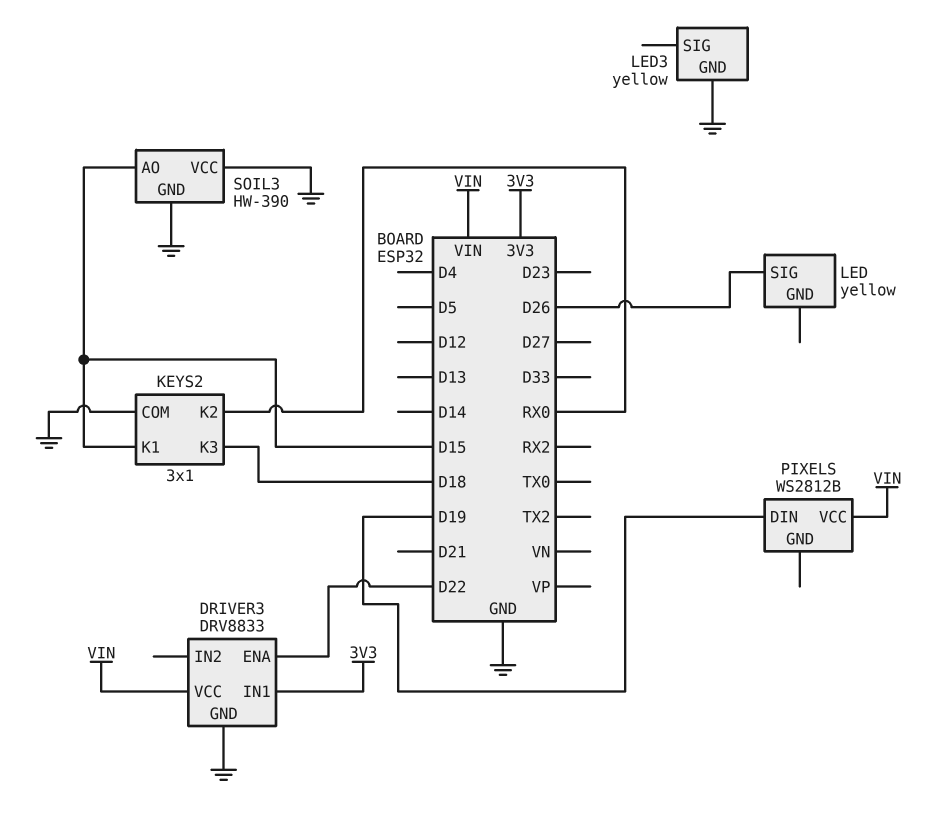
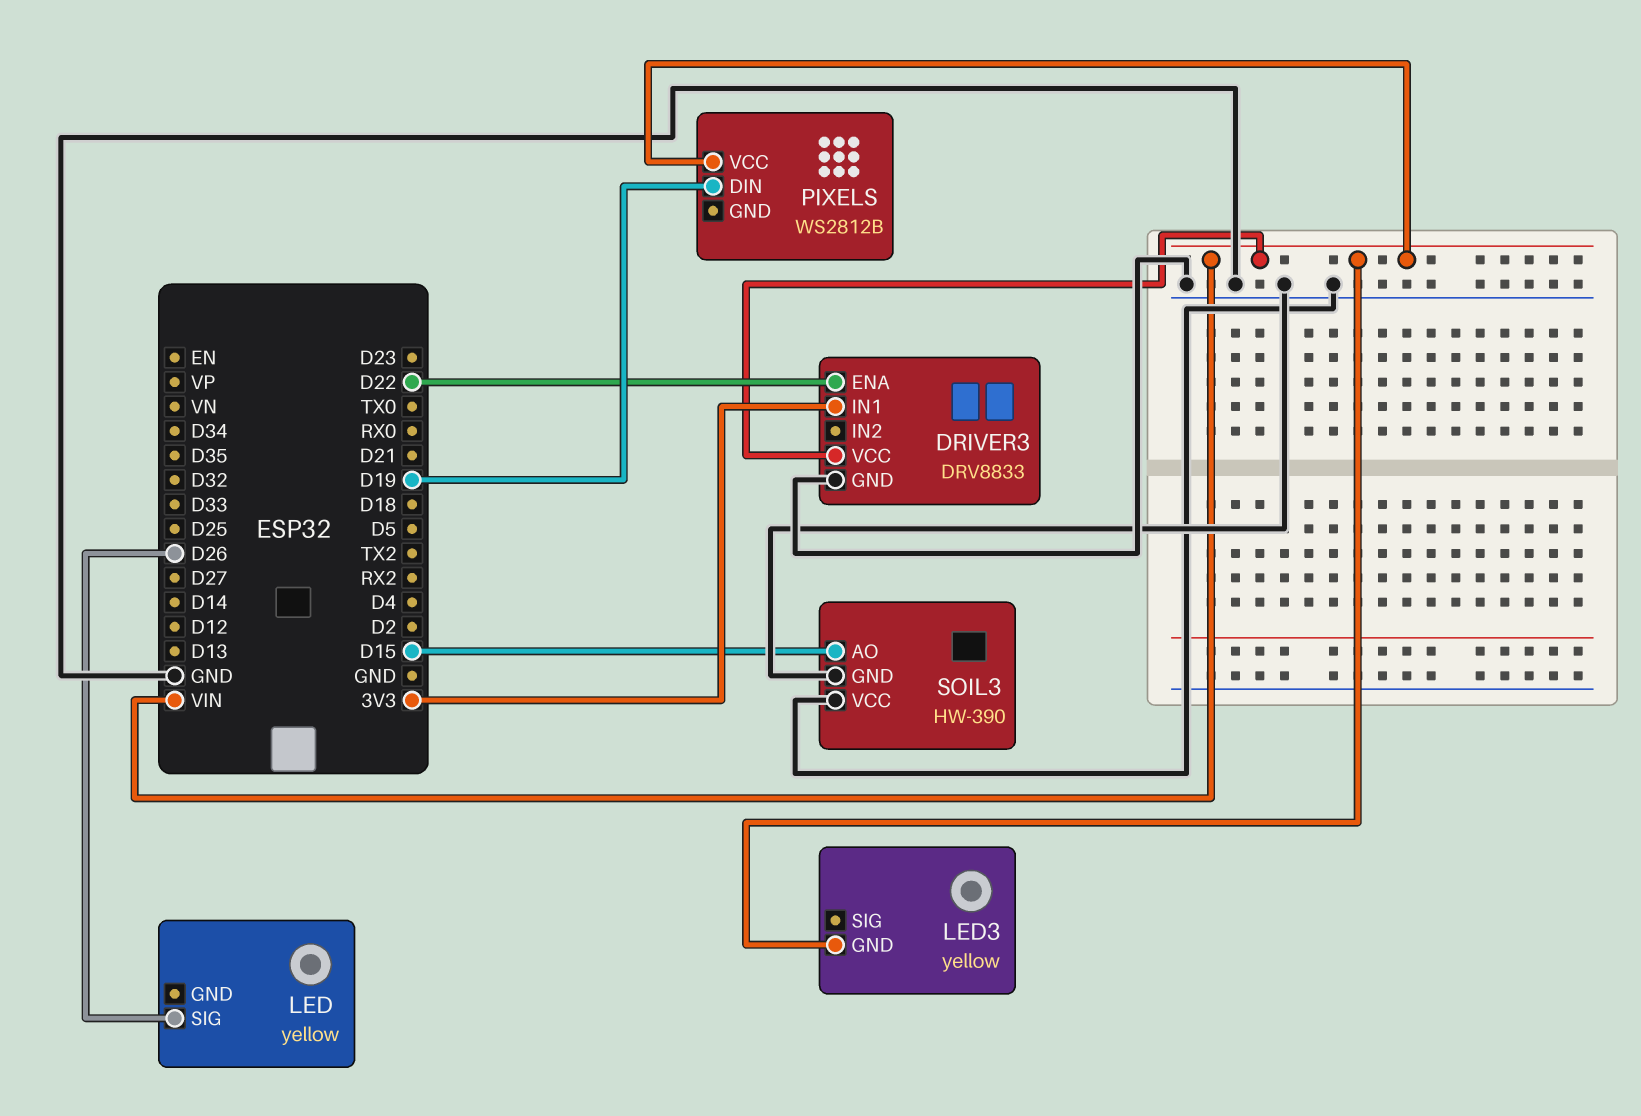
KEYS2: 3x1 -> none
KEYS2 pin COM: GND -> none
KEYS2 pin K1: D15 -> none
KEYS2 pin K2: RX0 -> none
KEYS2 pin K3: D18 -> none
LED3 pin GND: GND -> VIN

